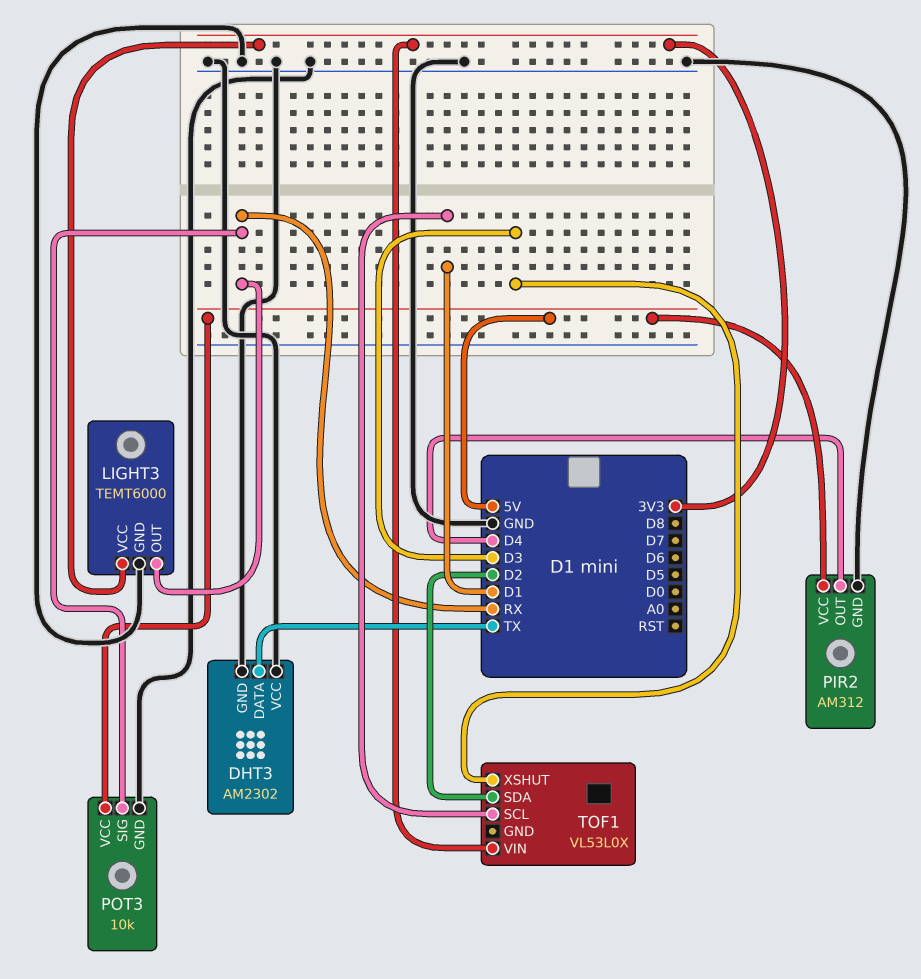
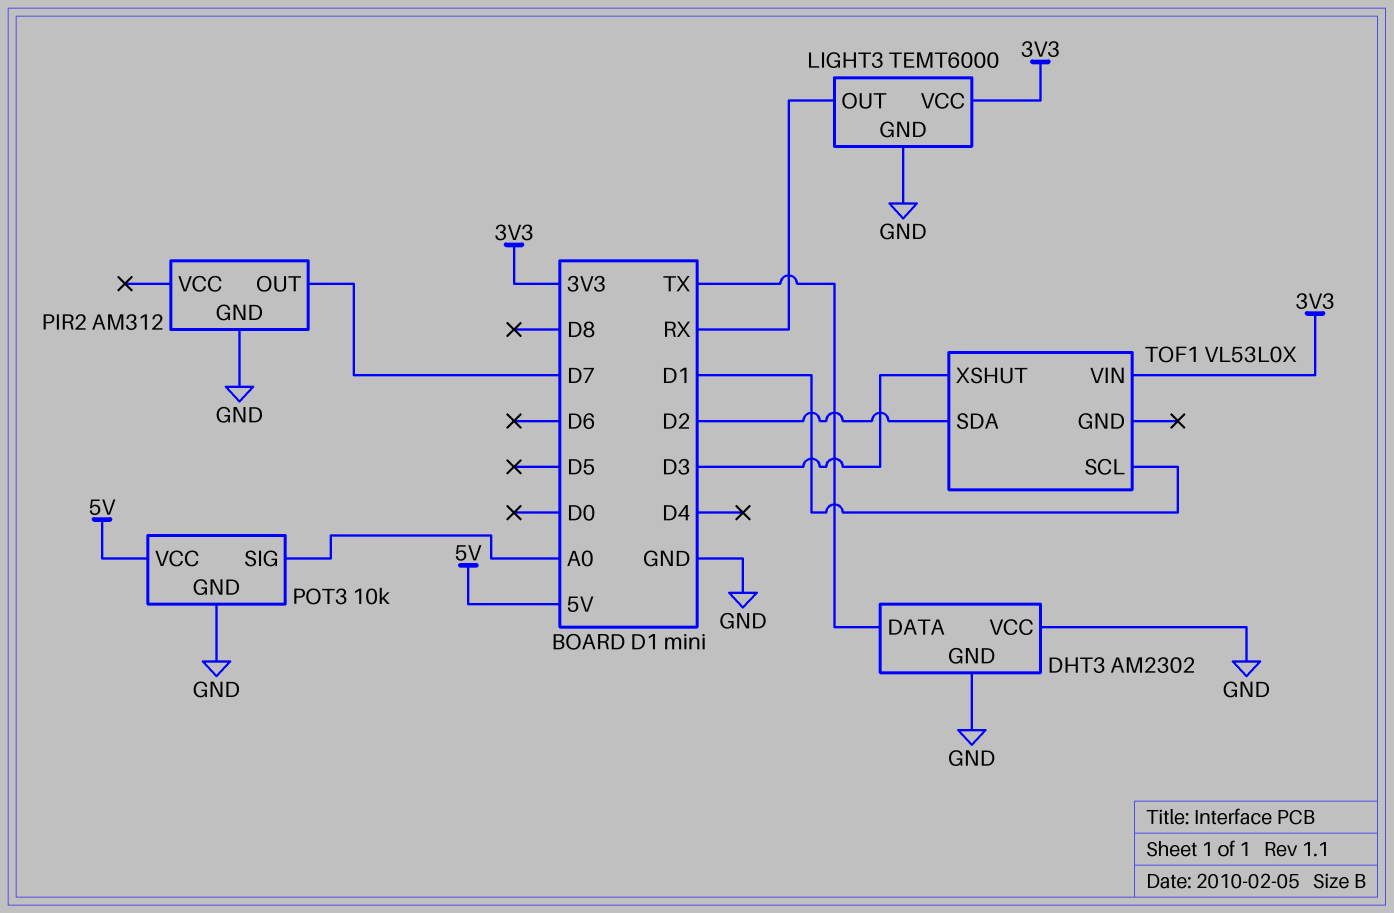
PIR2 pin OUT: D4 -> D7
PIR2 pin VCC: 5V -> none
POT3 pin SIG: RX -> A0

